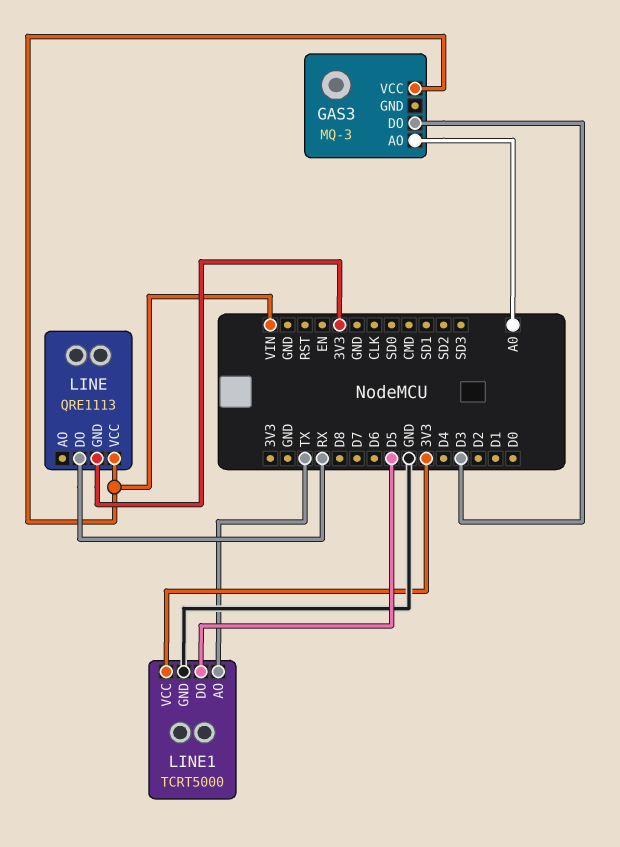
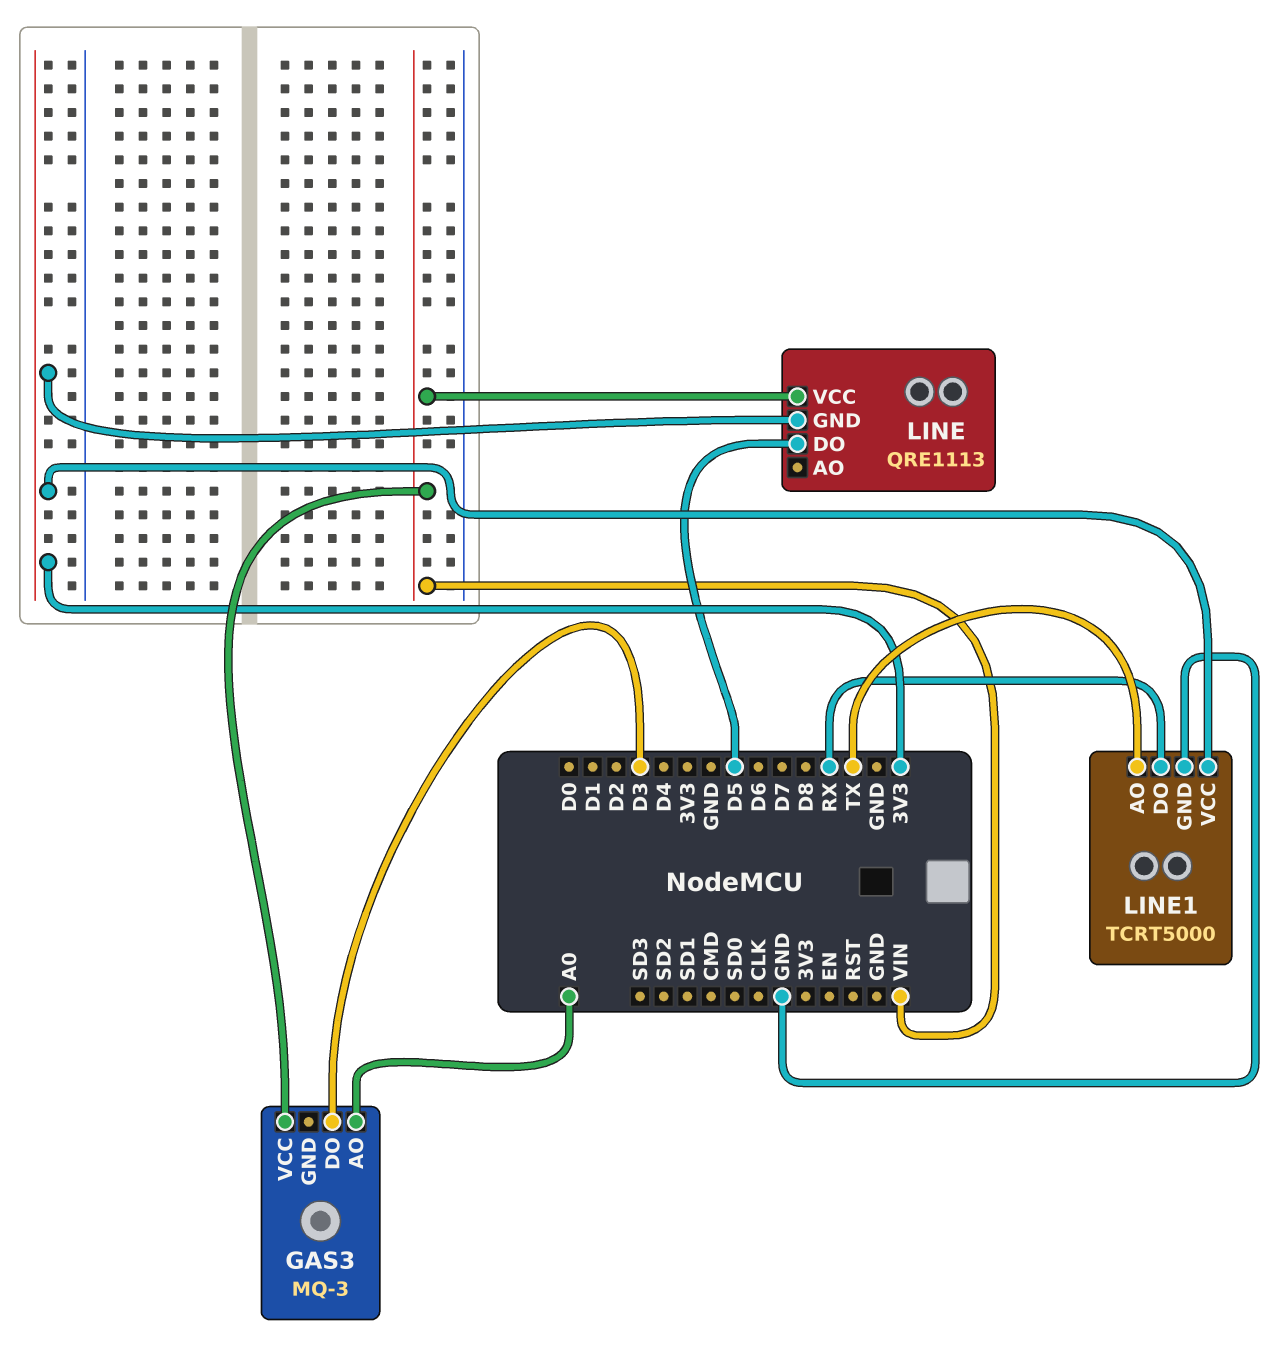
LINE pin DO: RX -> D5
LINE1 pin DO: D5 -> RX

